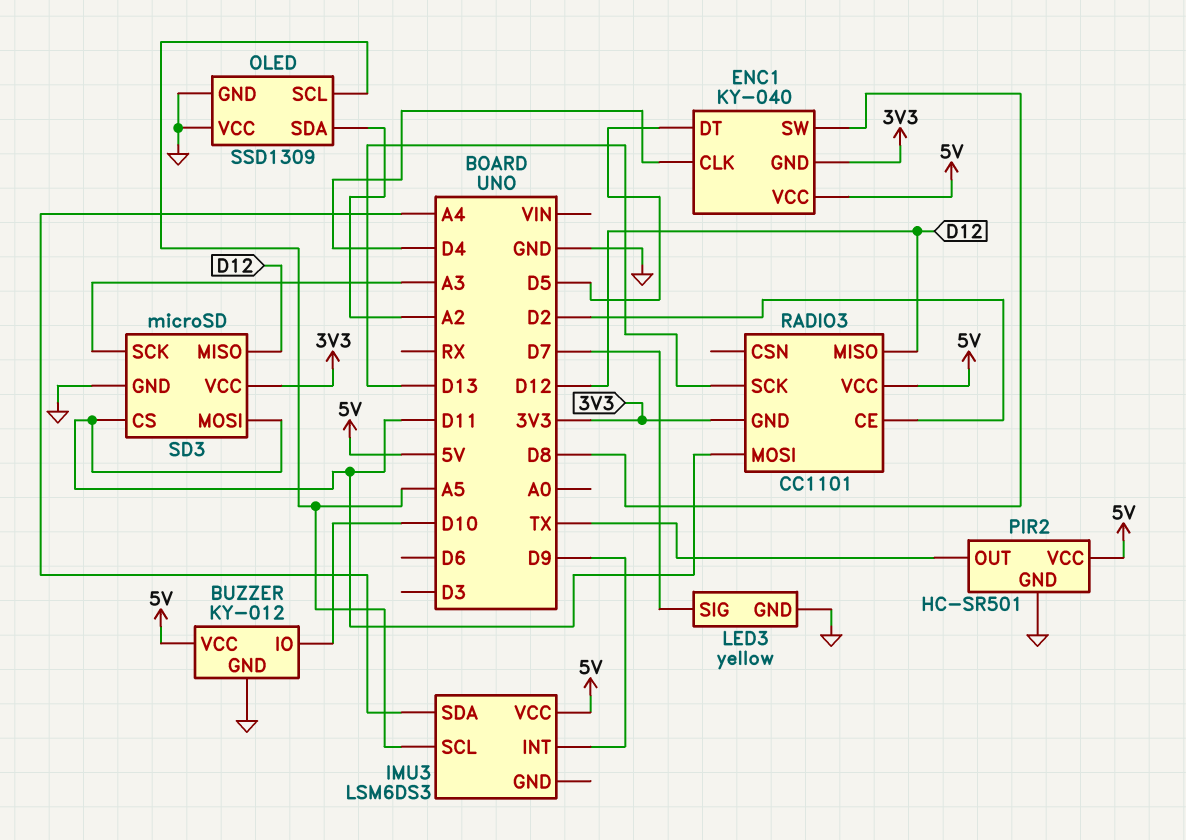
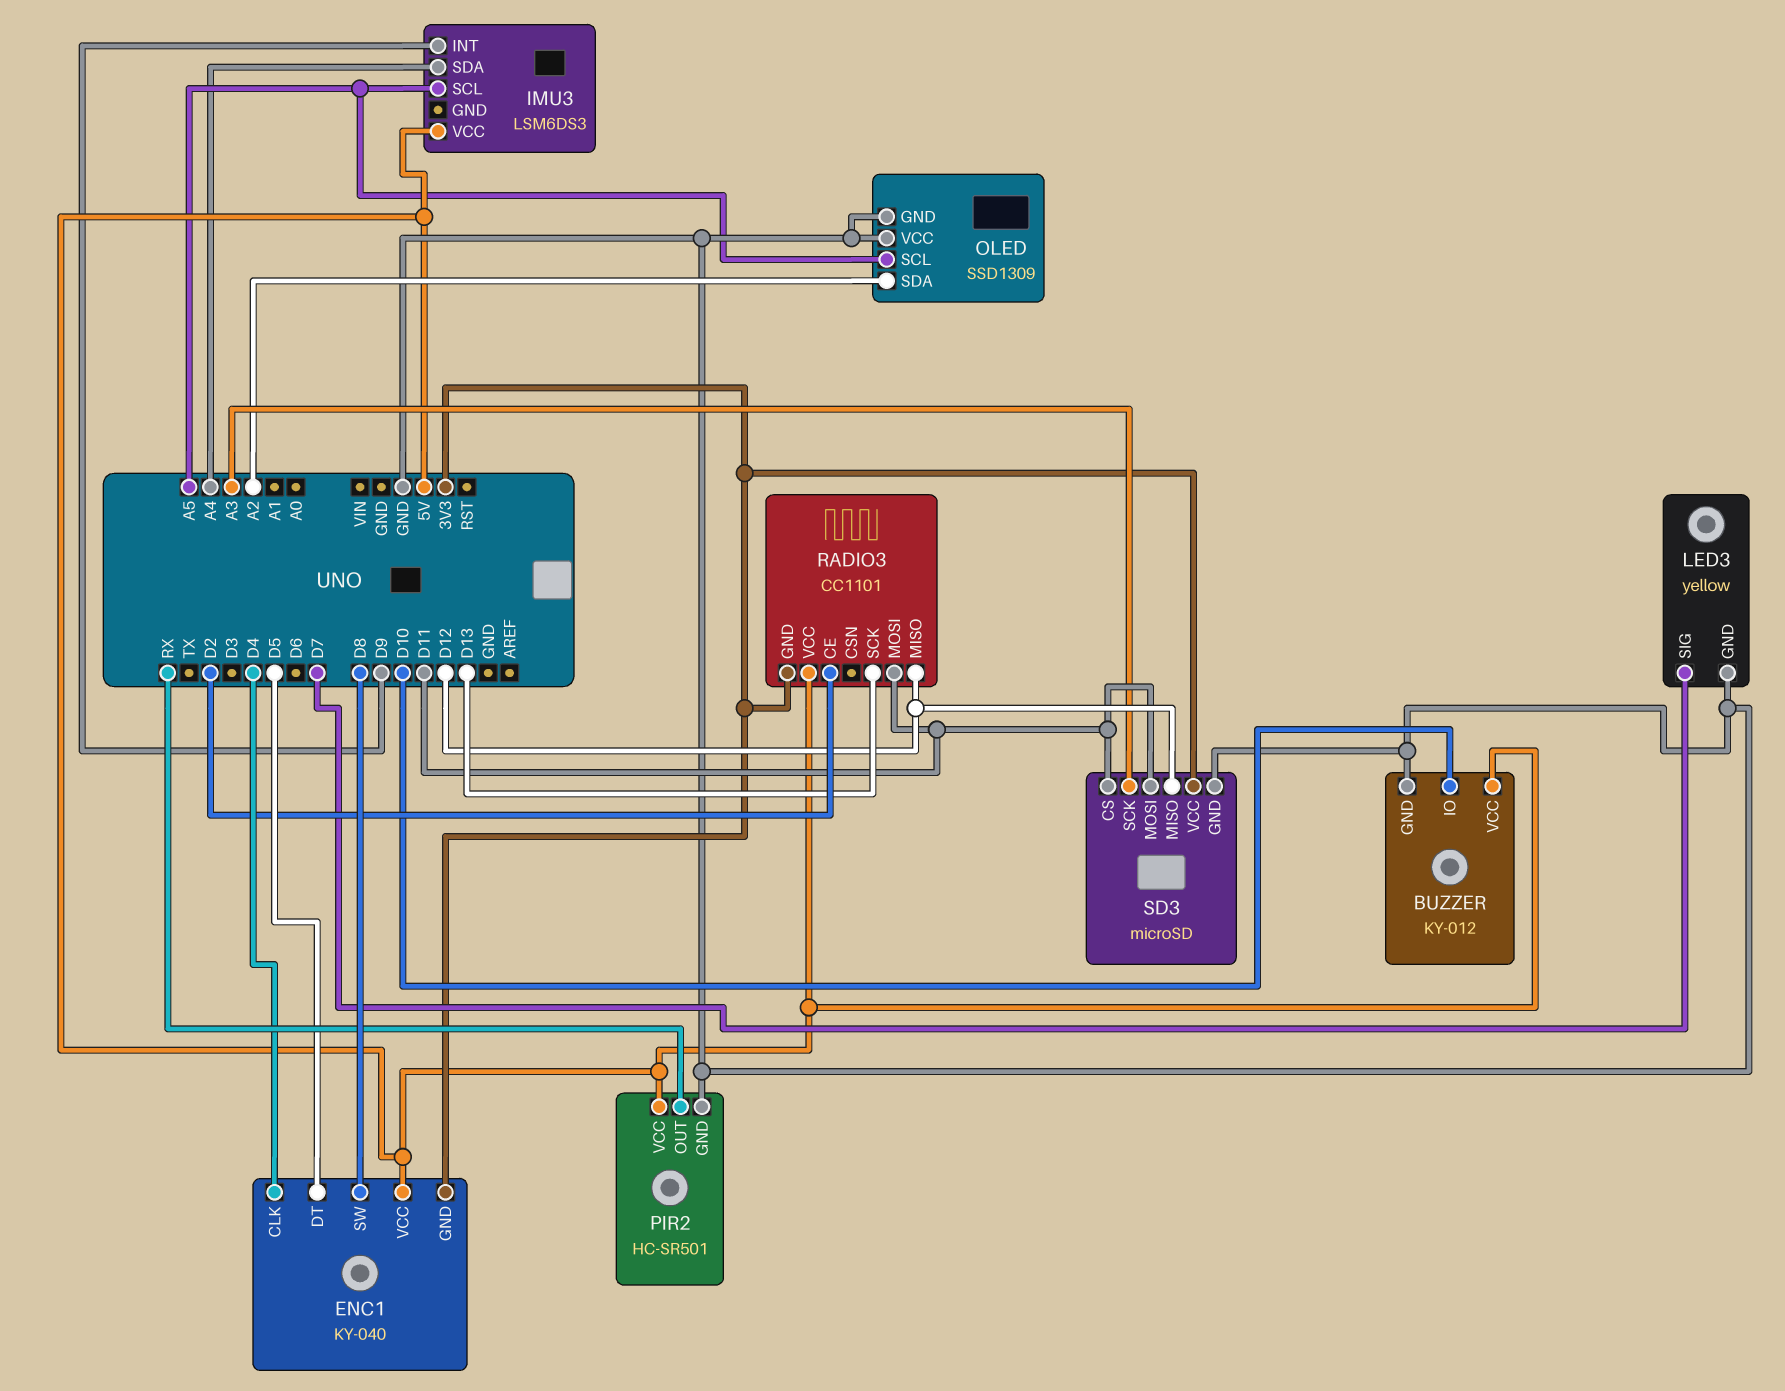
PIR2 pin OUT: TX -> RX

